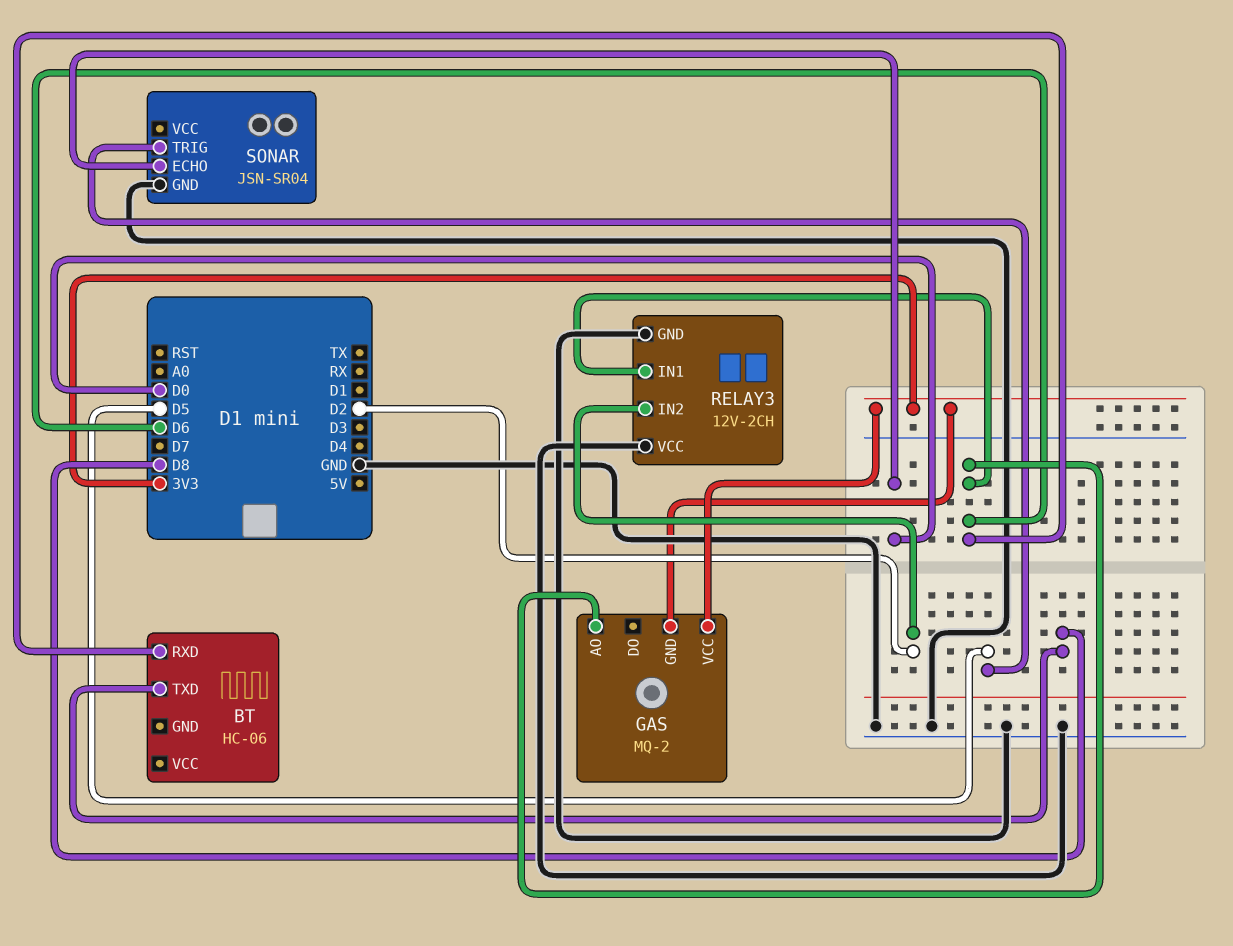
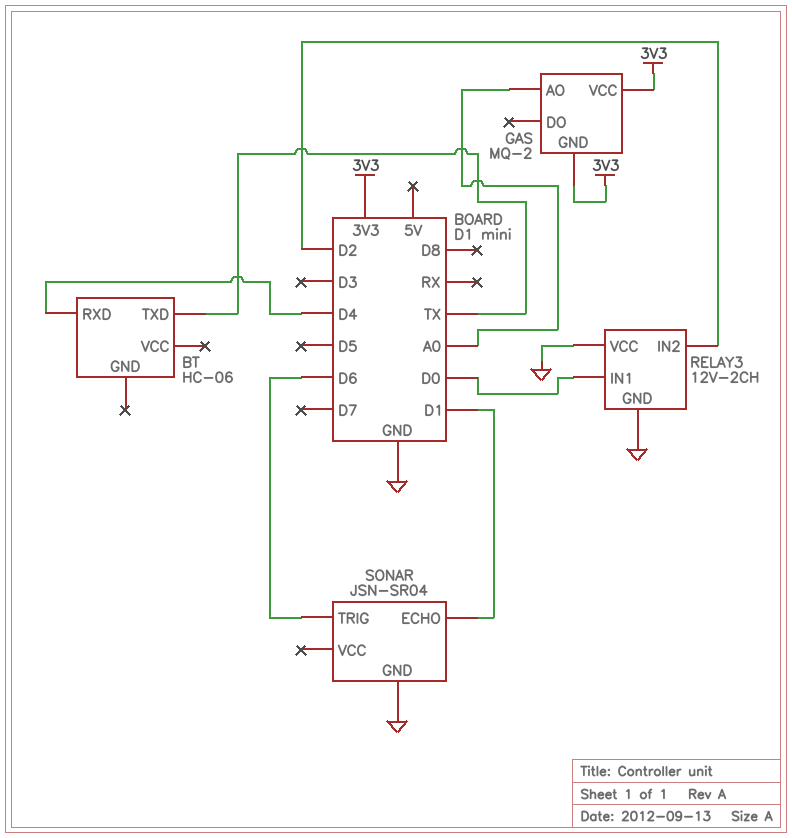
BT pin RXD: D6 -> D4
BT pin TXD: D8 -> TX
GAS pin AO: D6 -> A0
RELAY3 pin IN1: D6 -> D0
SONAR pin ECHO: D0 -> D1
SONAR pin TRIG: D5 -> D6

